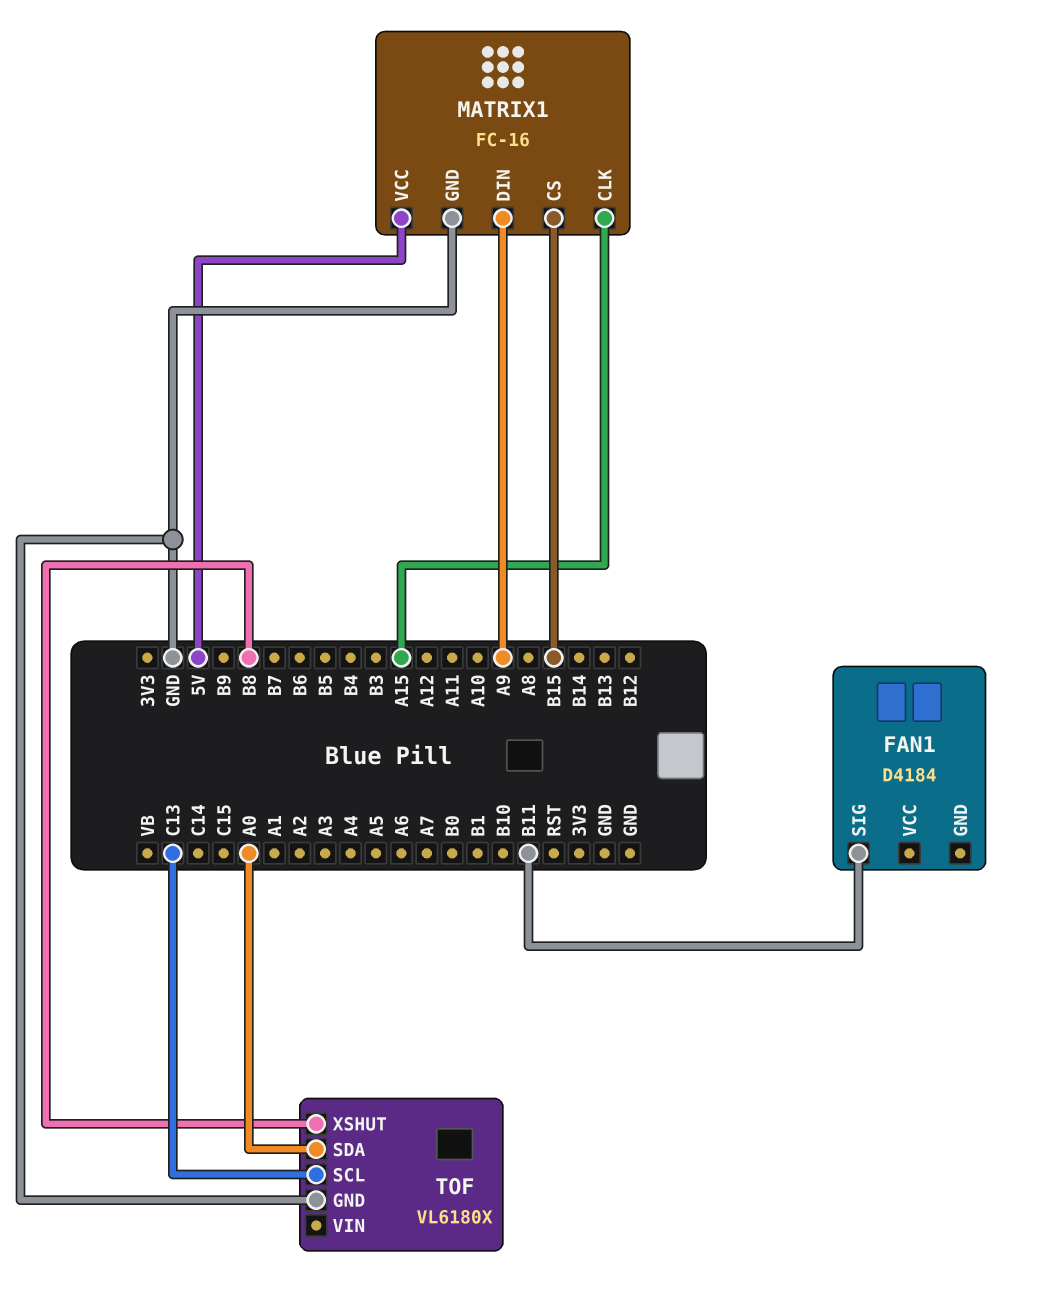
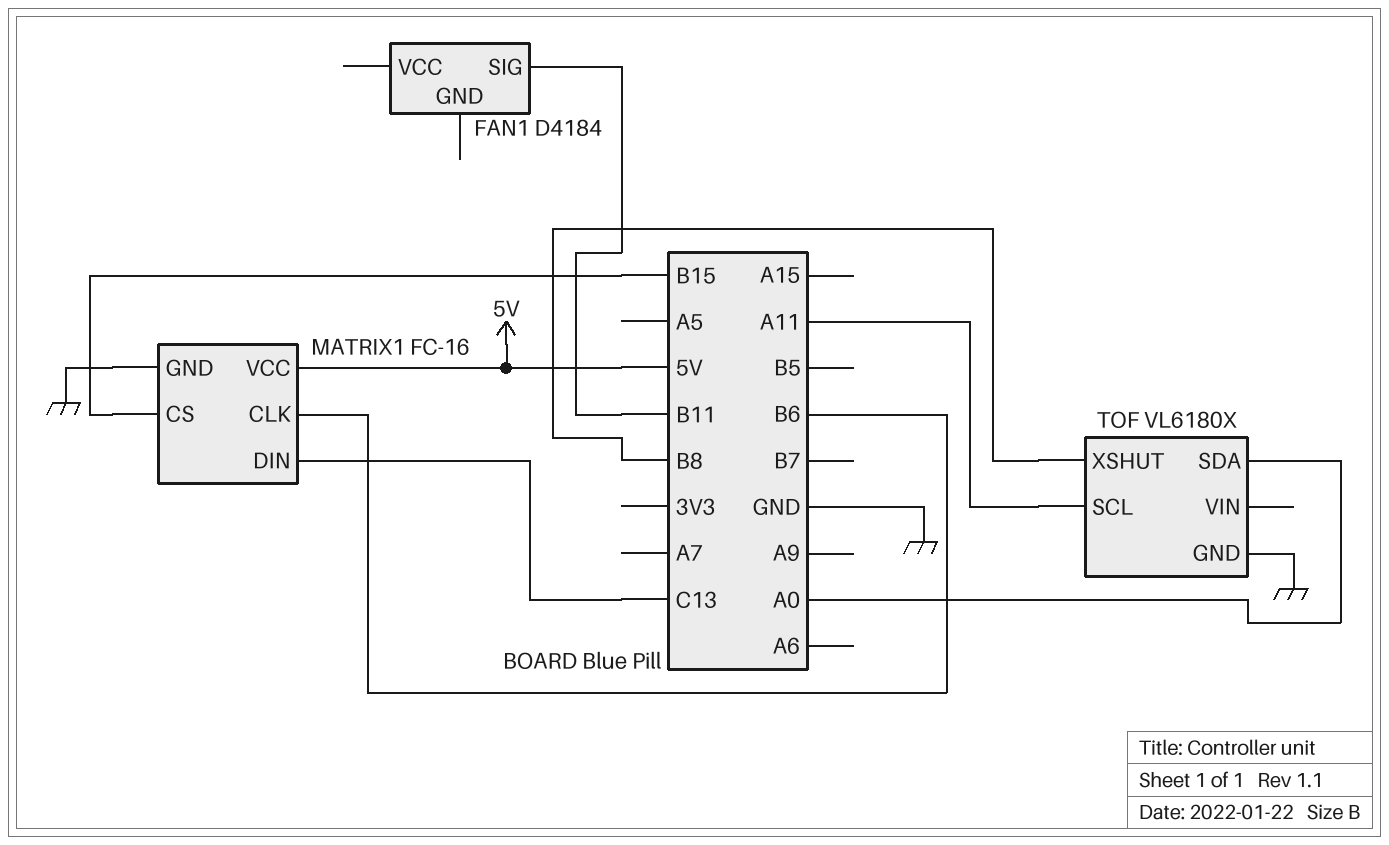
MATRIX1 pin CLK: A15 -> B6
MATRIX1 pin DIN: A9 -> C13
TOF pin SCL: C13 -> A11

